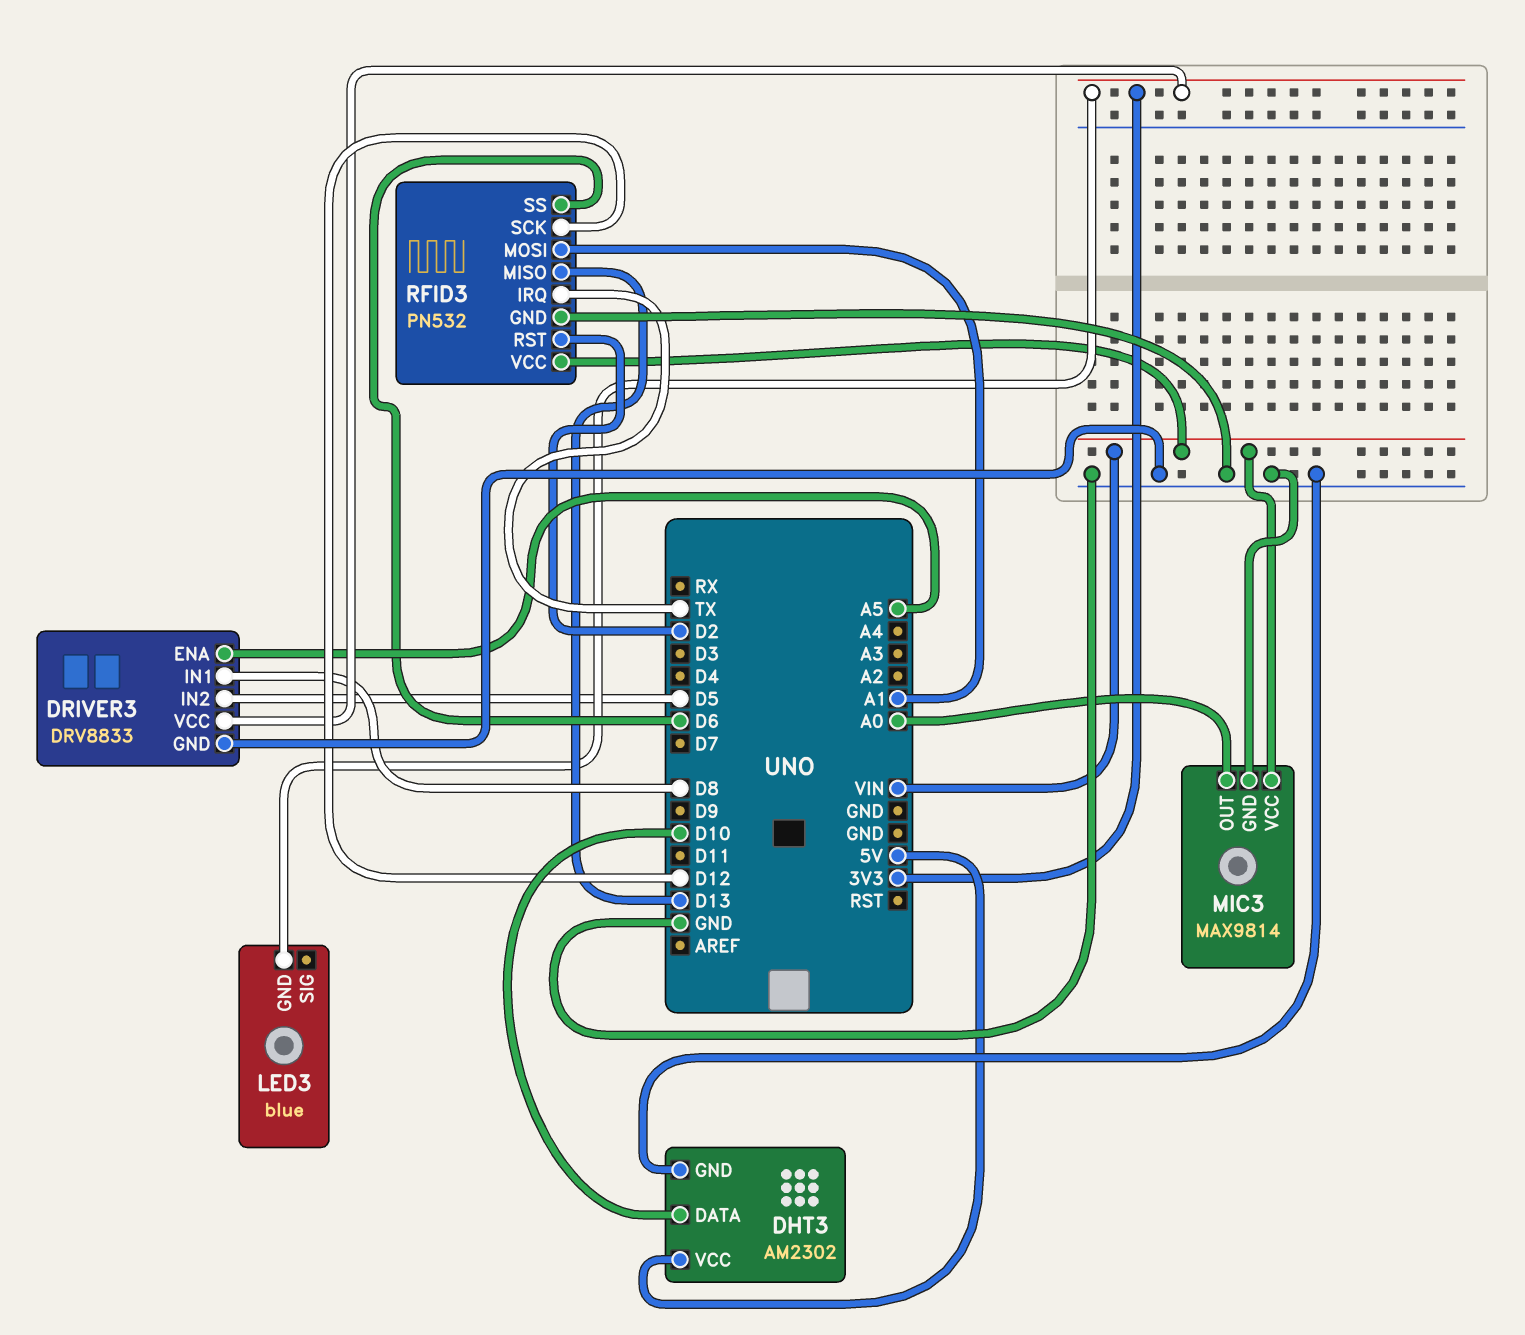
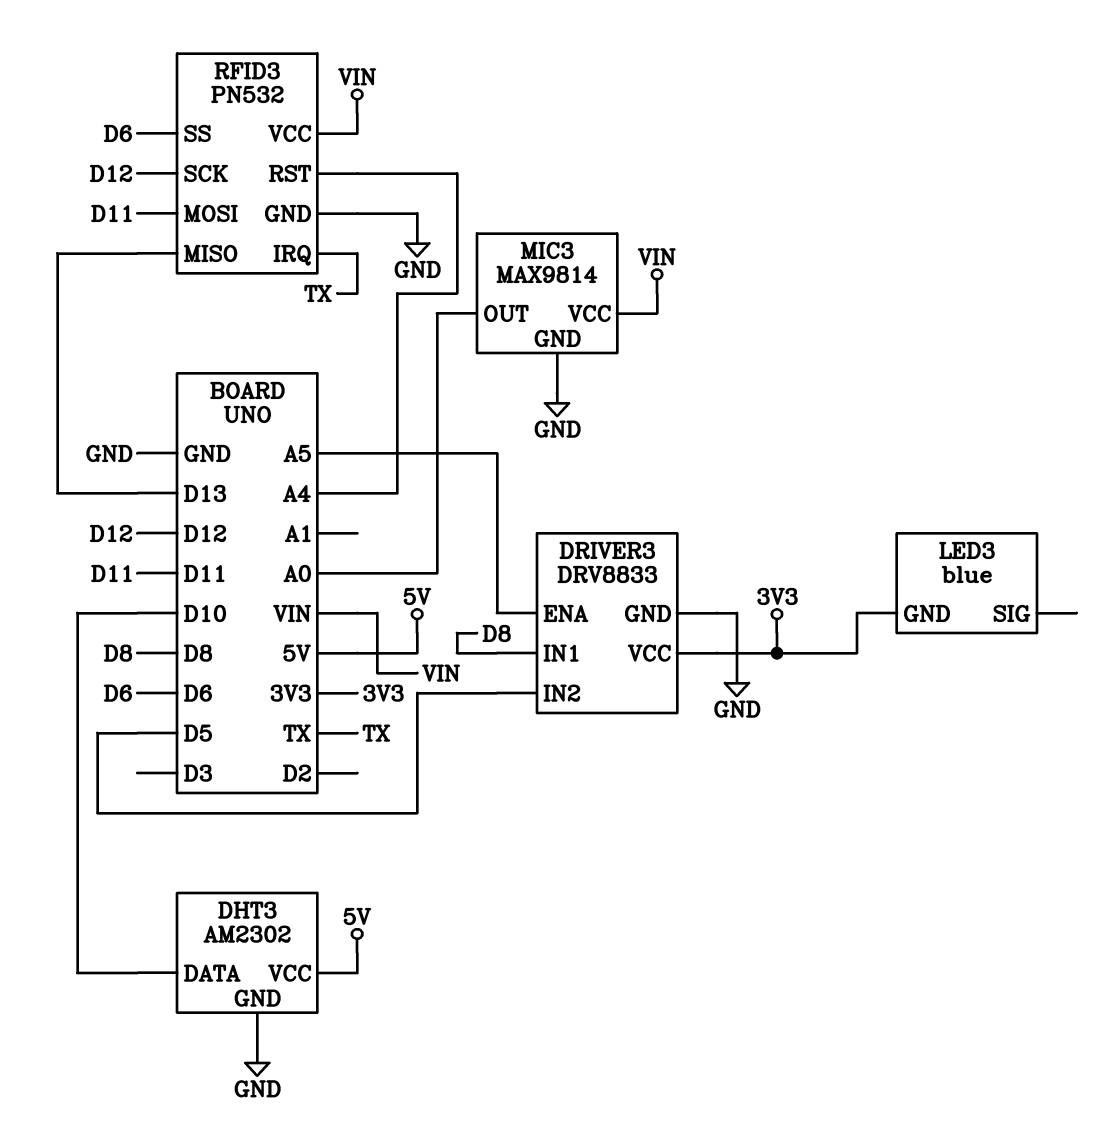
RFID3 pin MOSI: A1 -> D11
RFID3 pin RST: D2 -> A4

